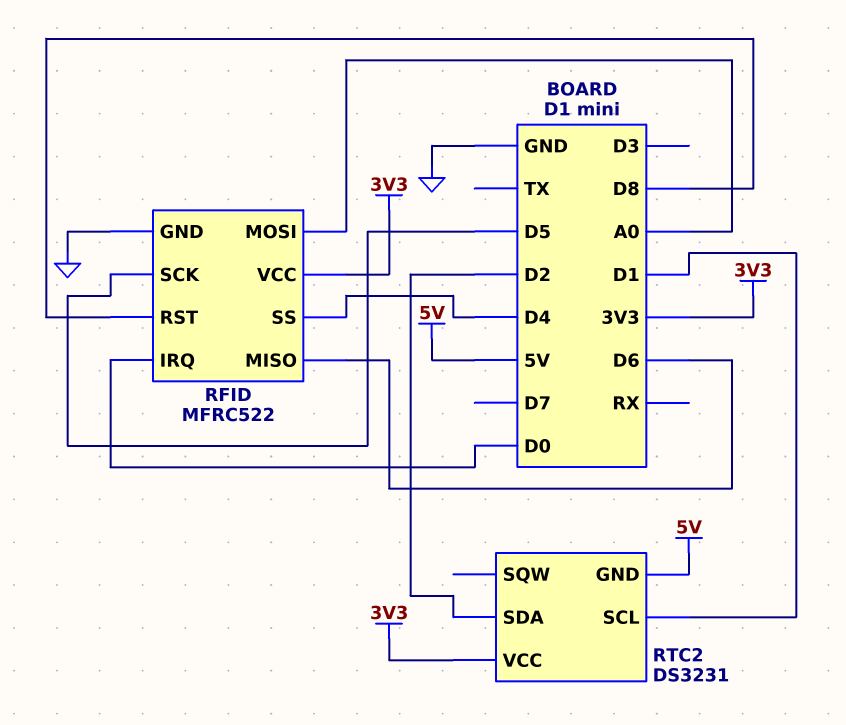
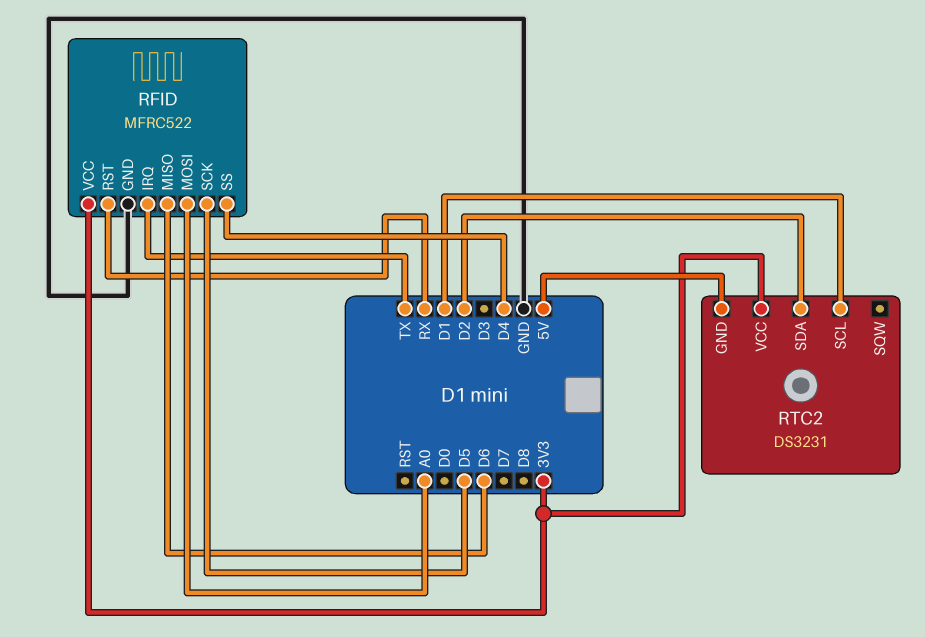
RFID pin IRQ: D0 -> TX
RFID pin RST: D8 -> RX

